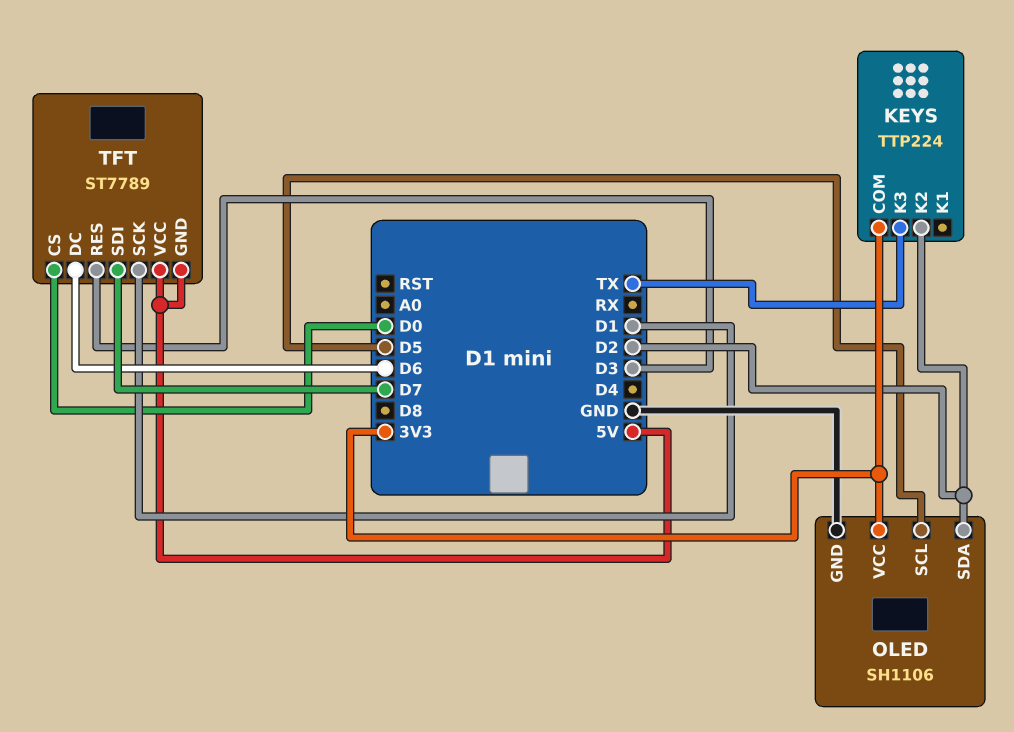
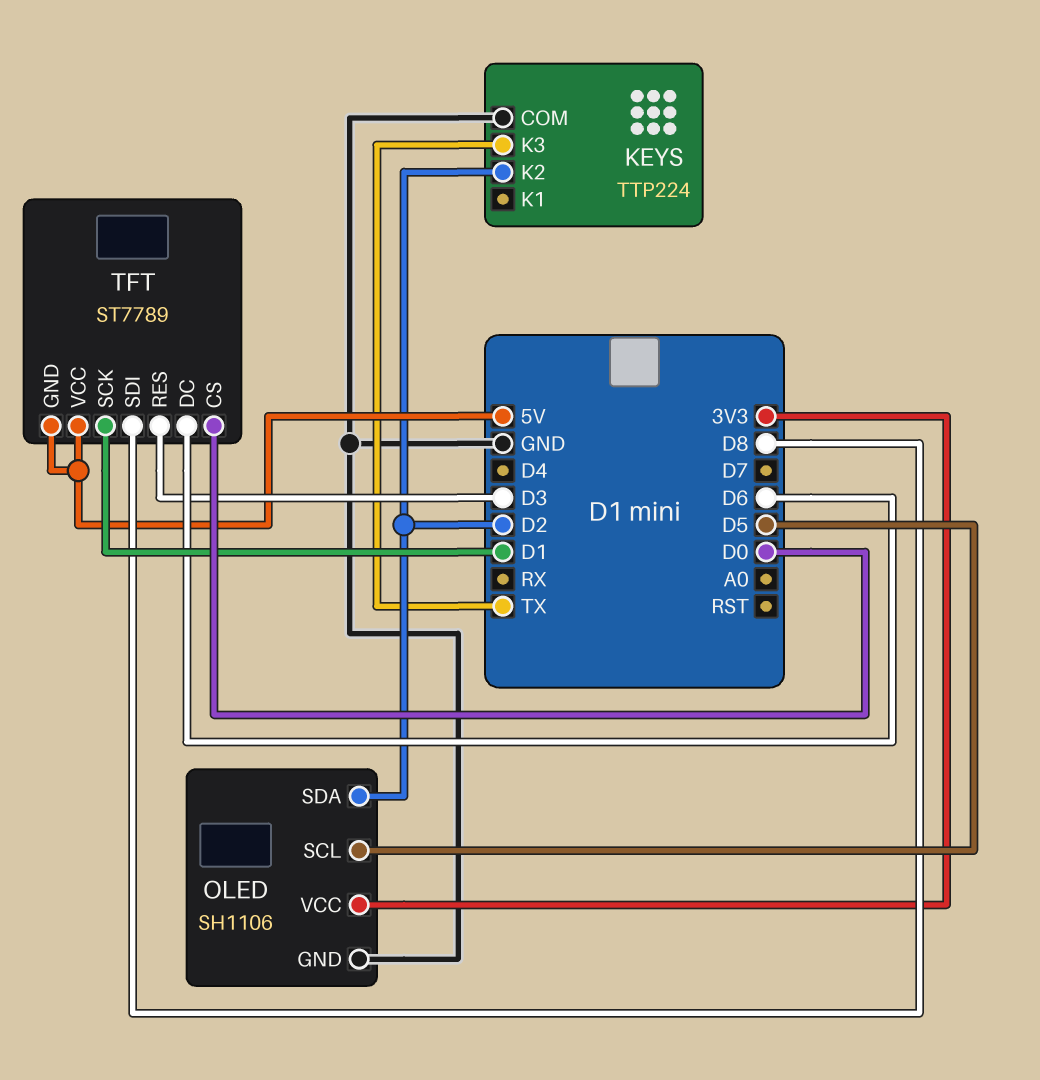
KEYS pin COM: 3V3 -> GND
TFT pin SDI: D7 -> D8

